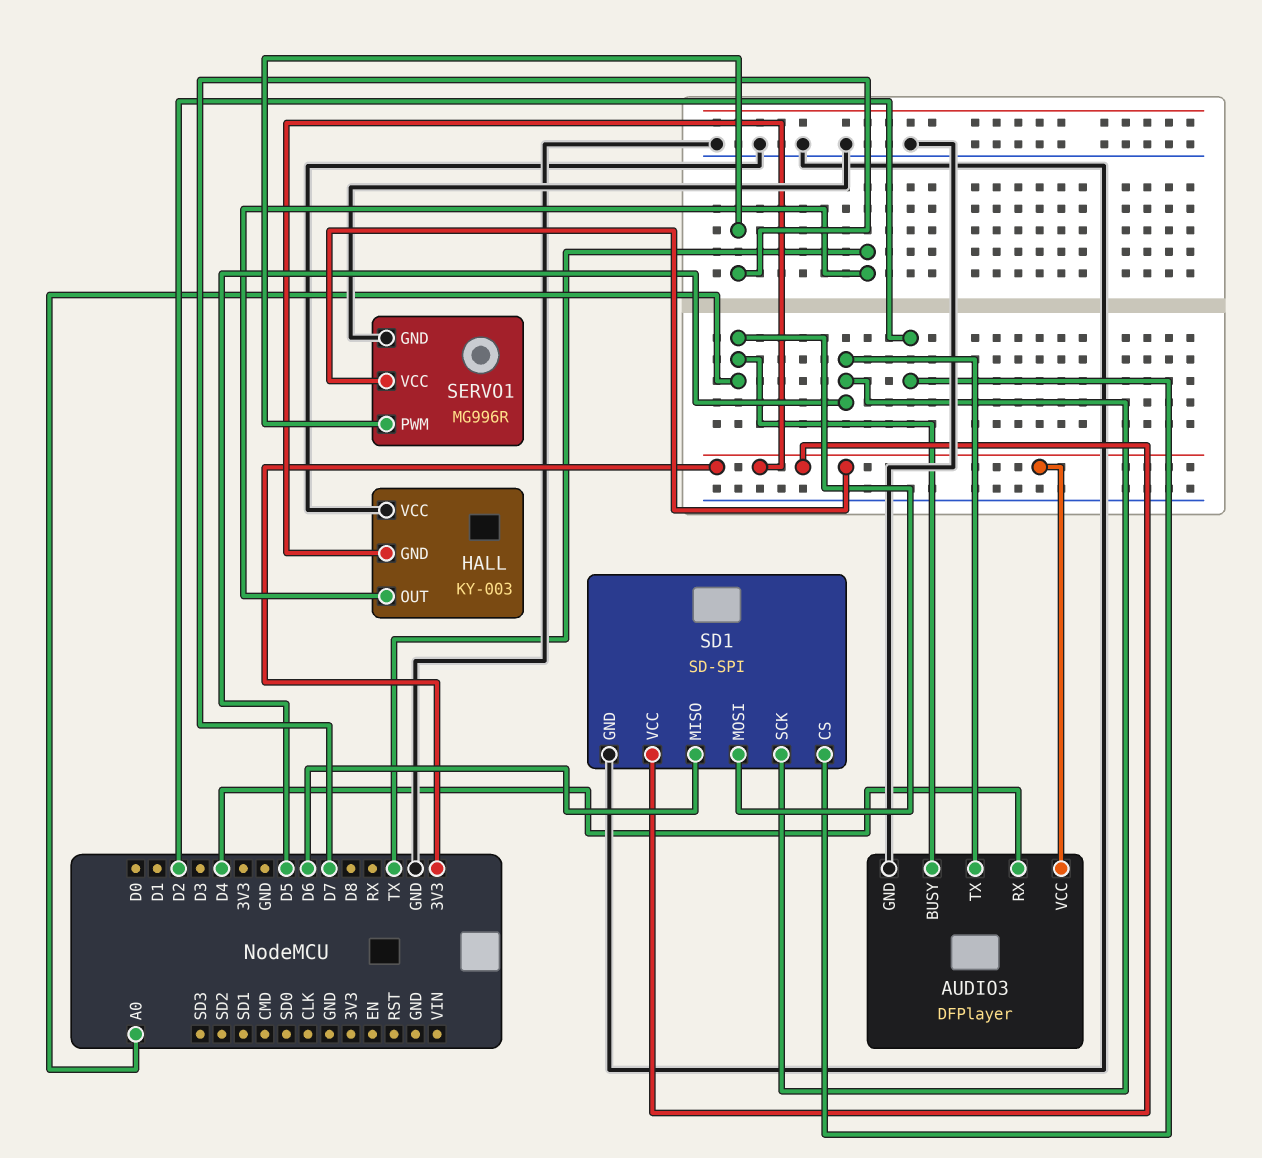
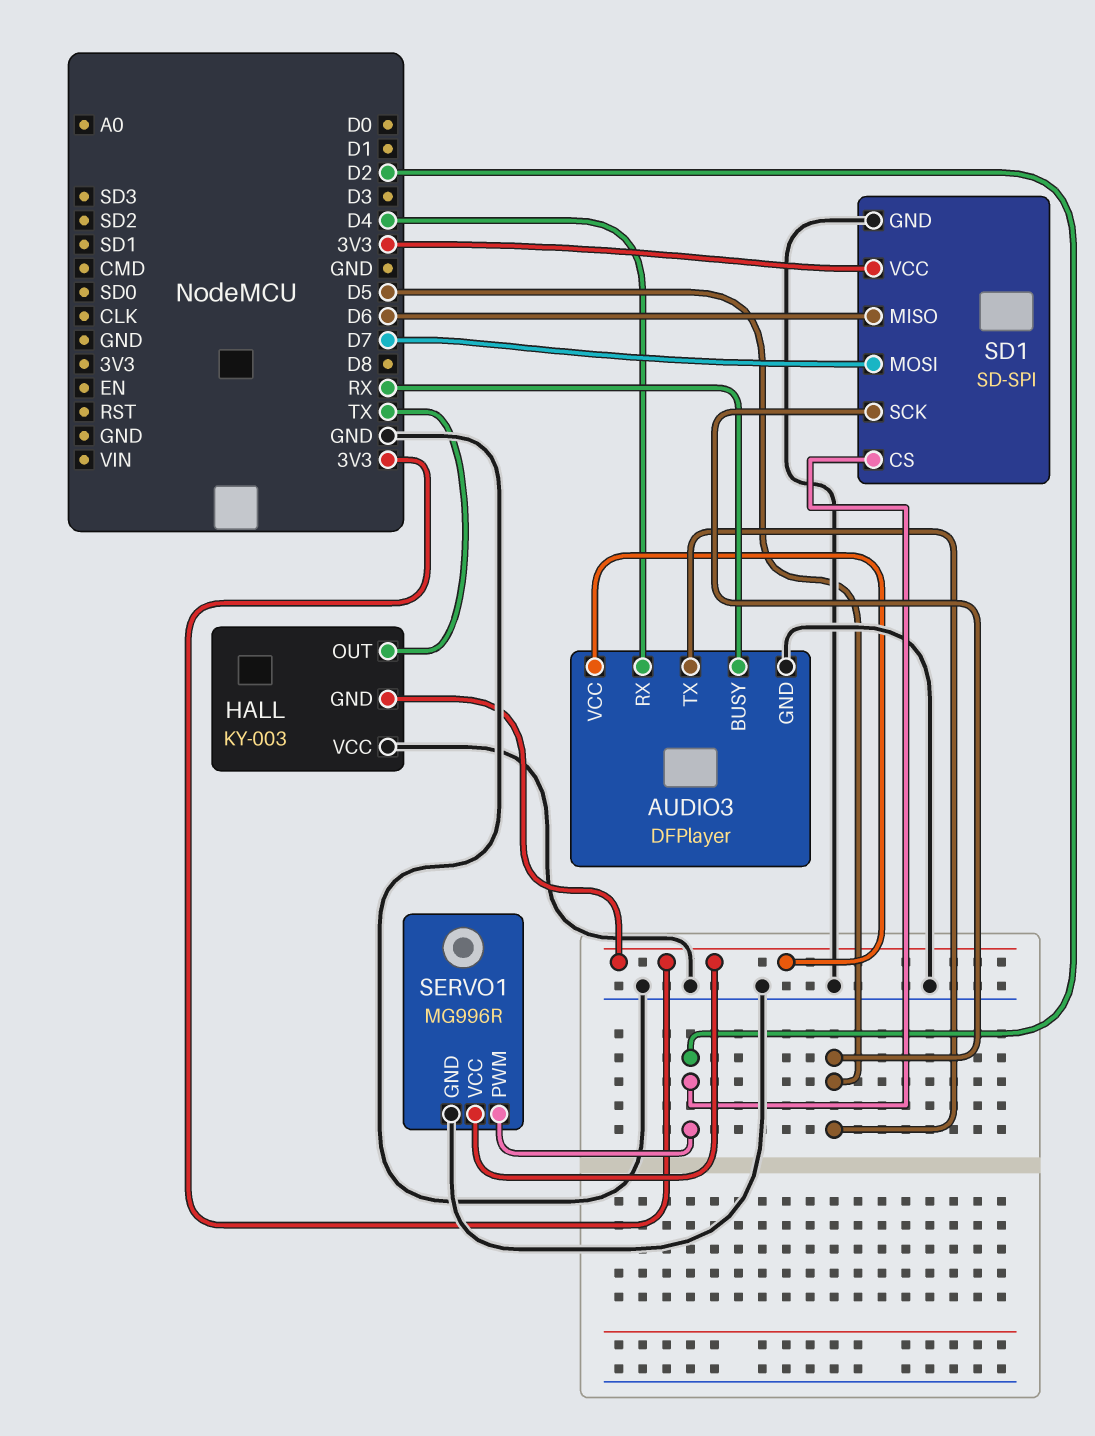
AUDIO3 pin BUSY: A0 -> RX
SD1 pin MOSI: A0 -> D7
SERVO1 pin PWM: D7 -> D2

